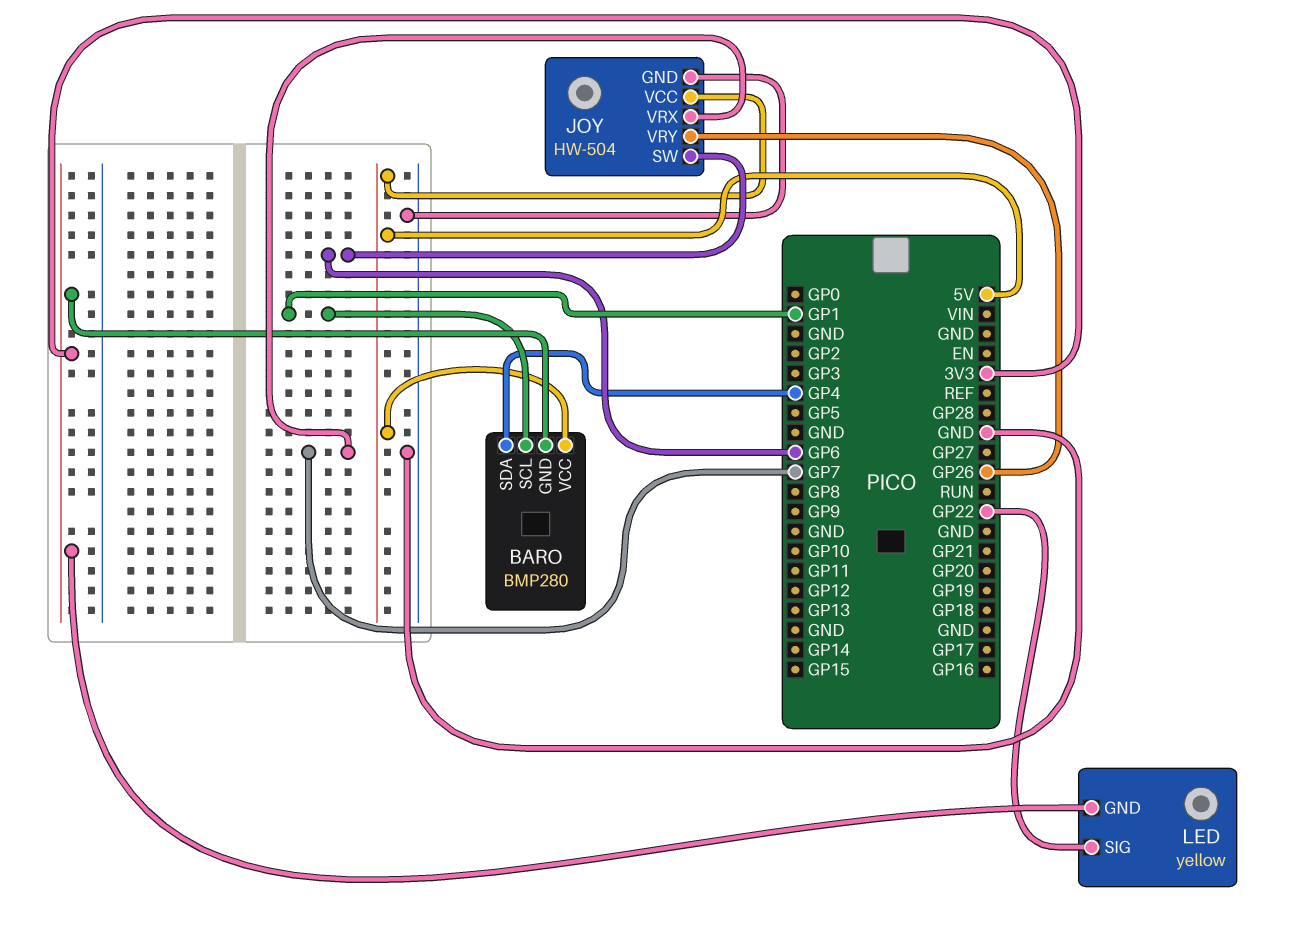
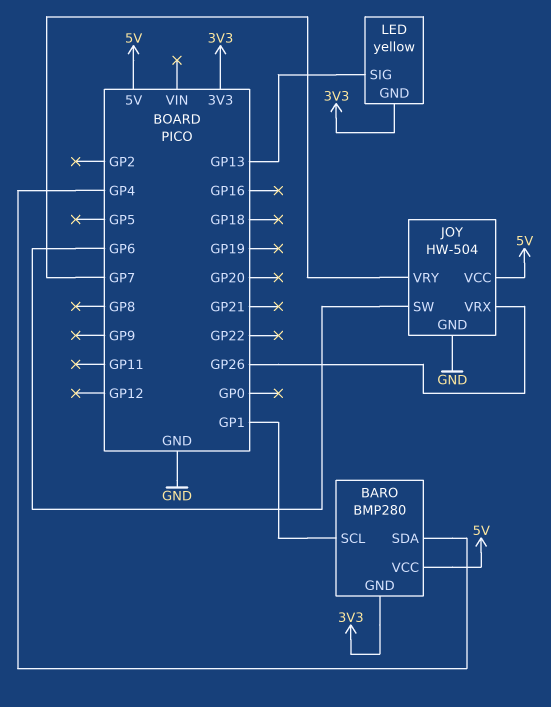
JOY pin VRX: GP7 -> GP26
JOY pin VRY: GP26 -> GP7
LED pin SIG: GP22 -> GP13

